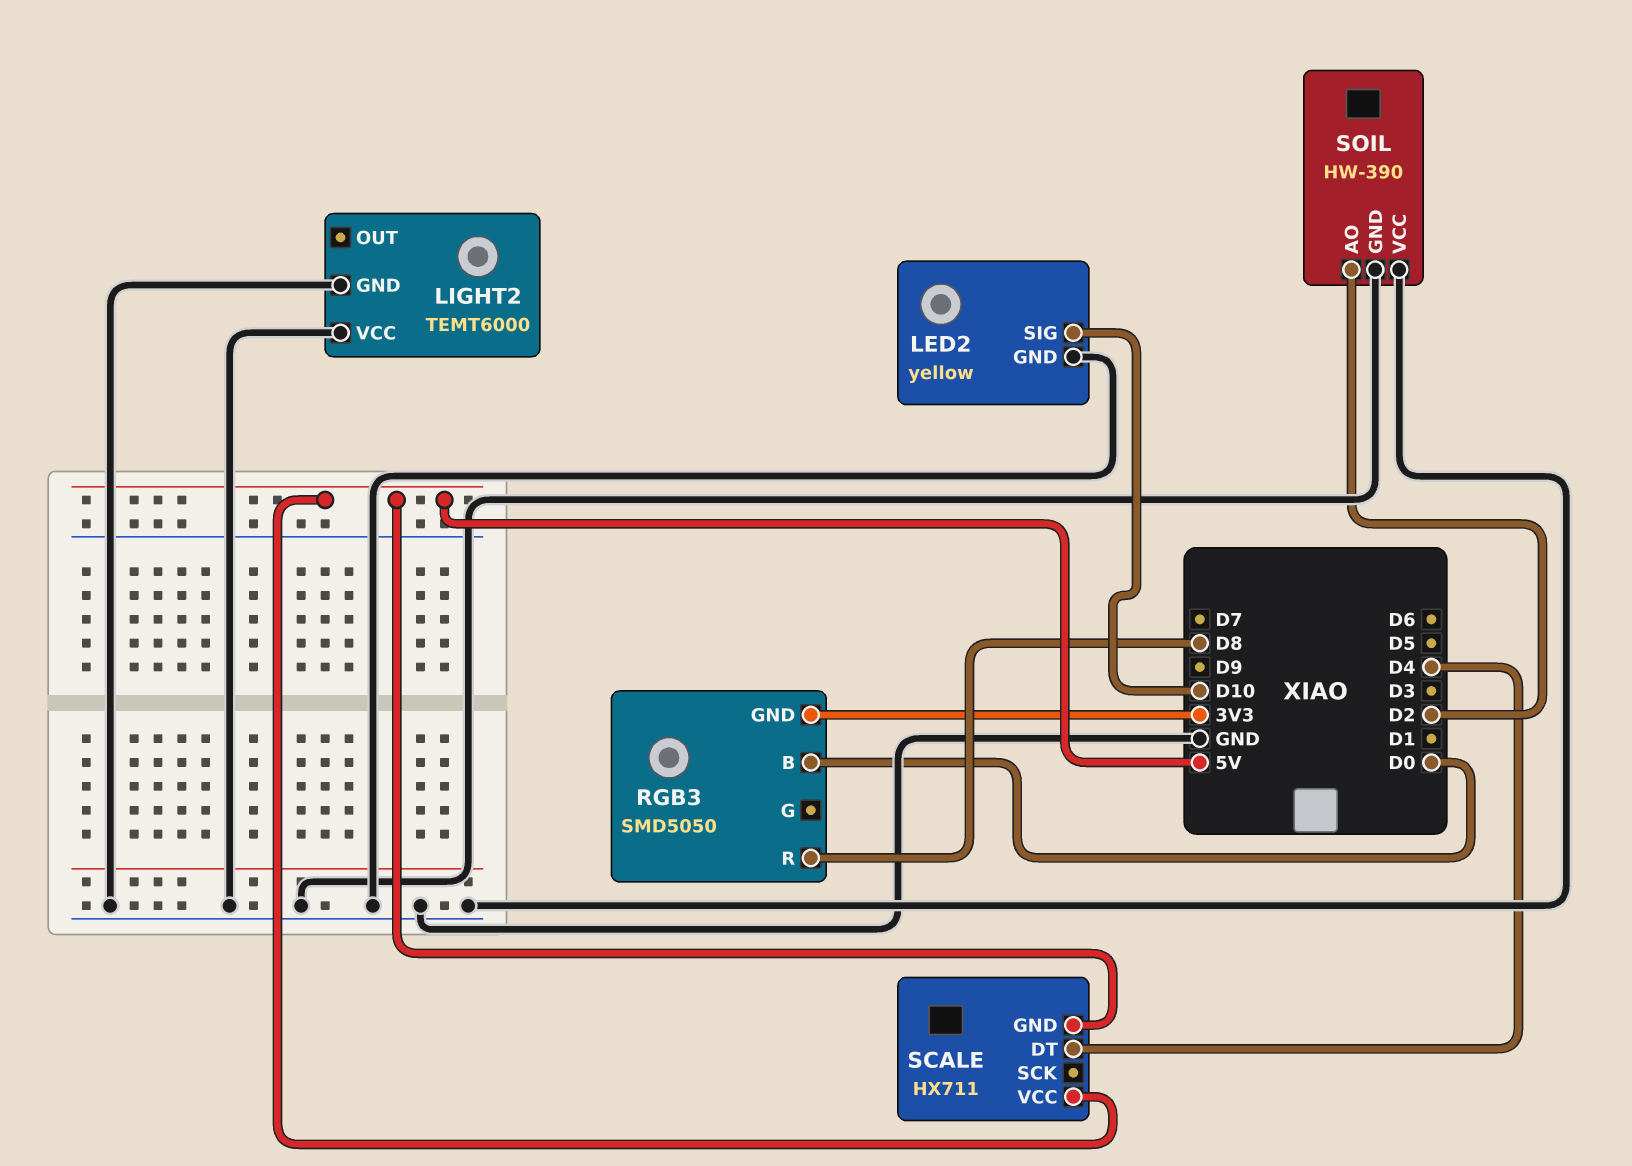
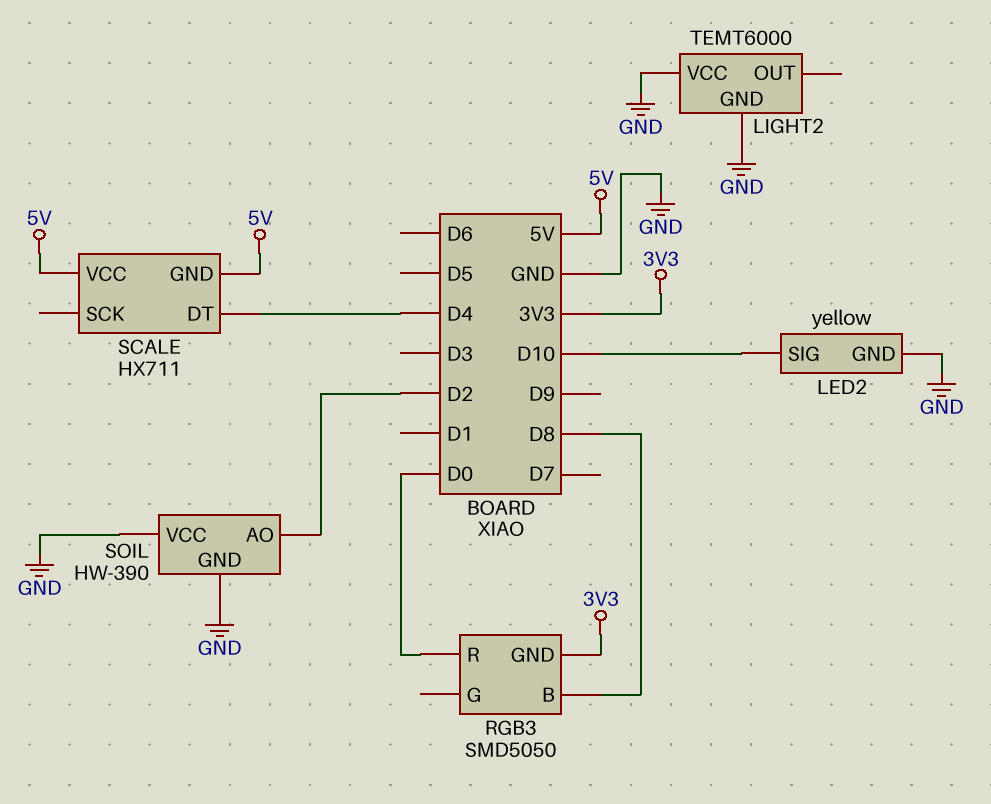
RGB3 pin B: D0 -> D8
RGB3 pin R: D8 -> D0

